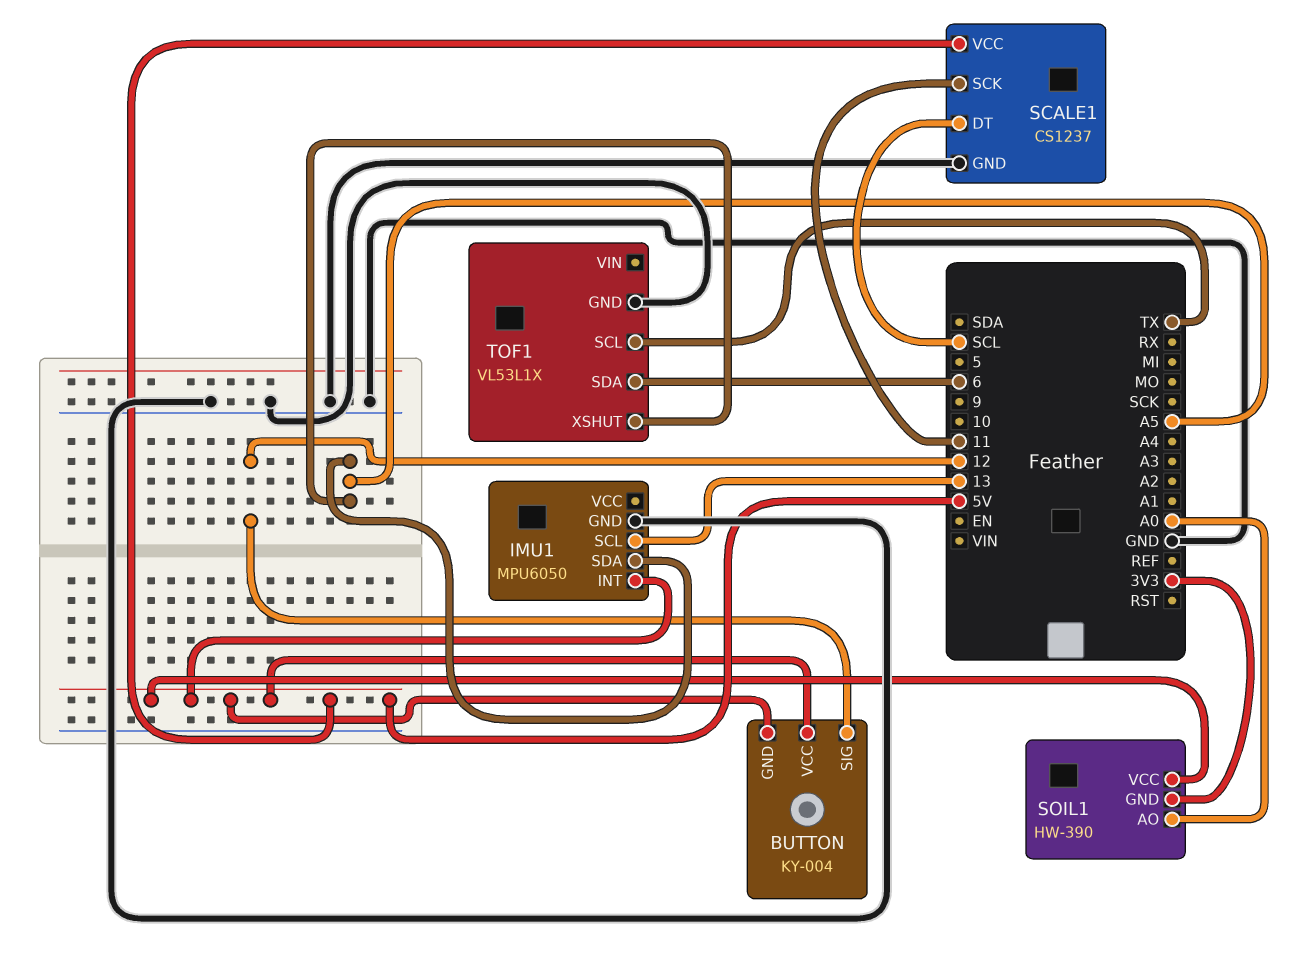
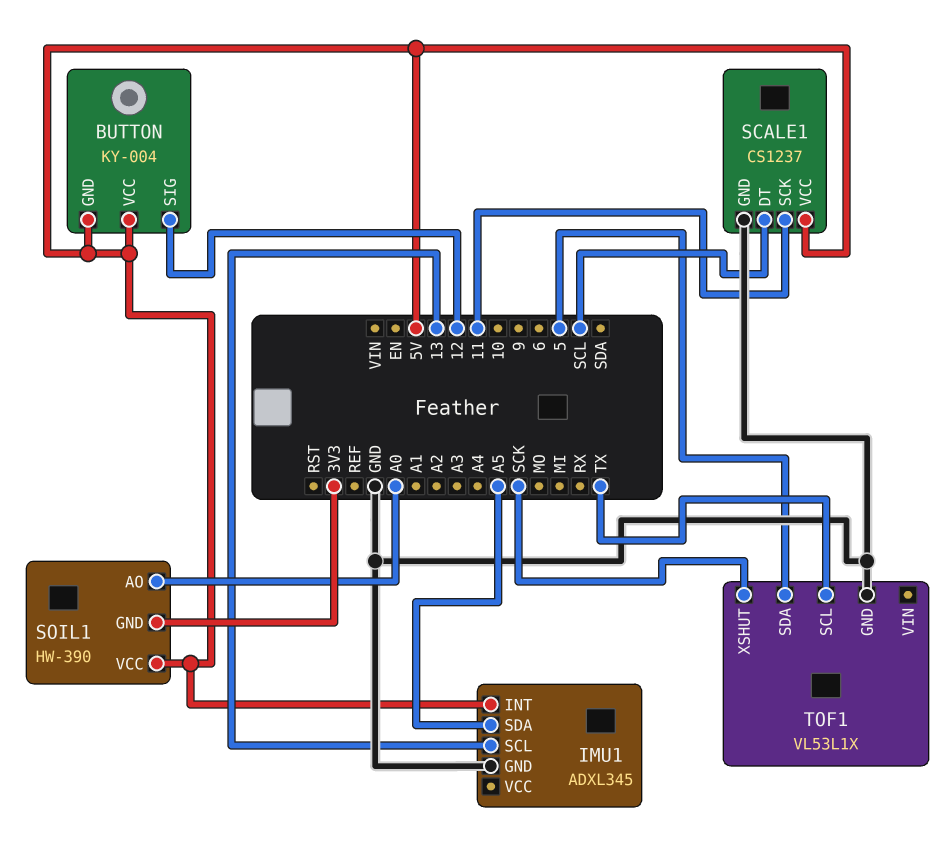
IMU1: MPU6050 -> ADXL345
TOF1 pin SDA: 6 -> 5
TOF1 pin XSHUT: A5 -> SCK

